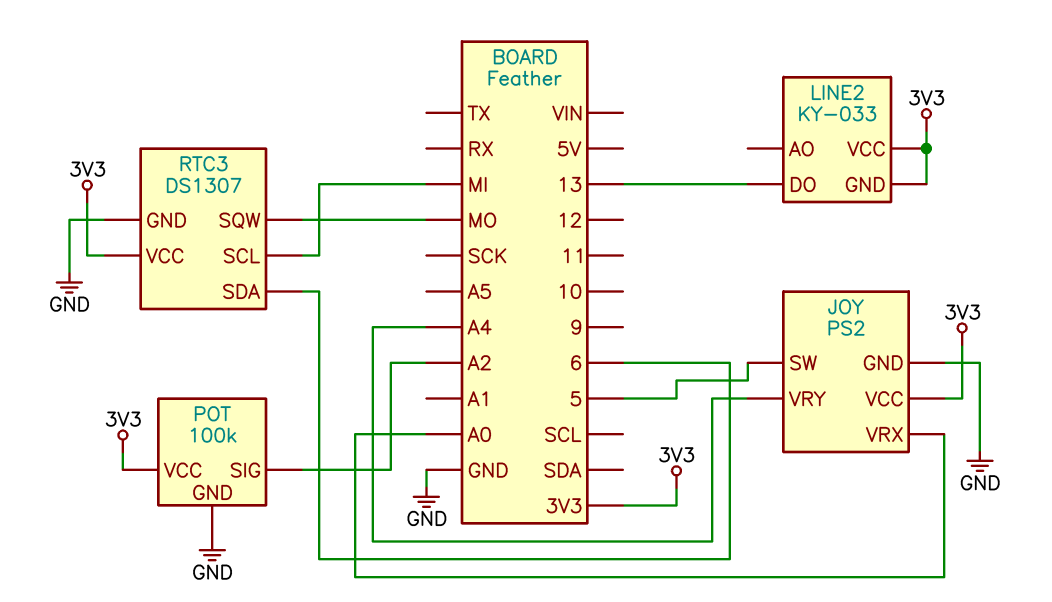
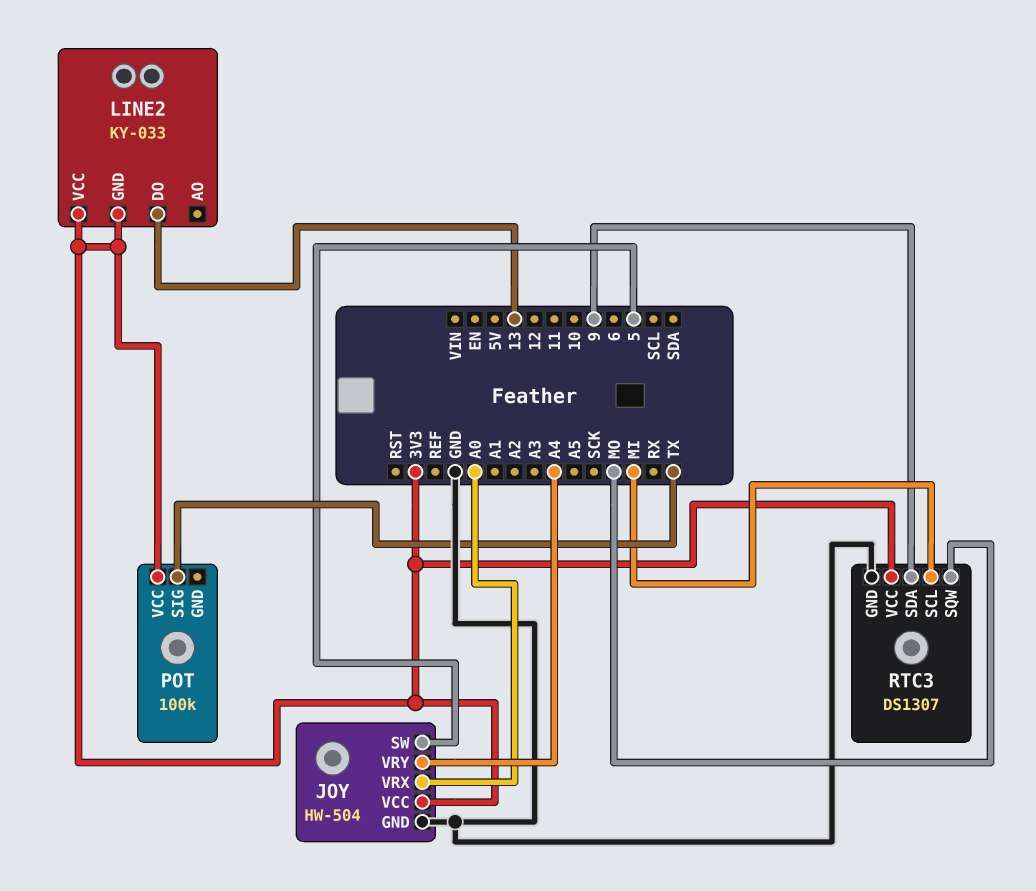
JOY: PS2 -> HW-504
POT pin GND: GND -> none
POT pin SIG: A2 -> TX
RTC3 pin SDA: 6 -> 9

